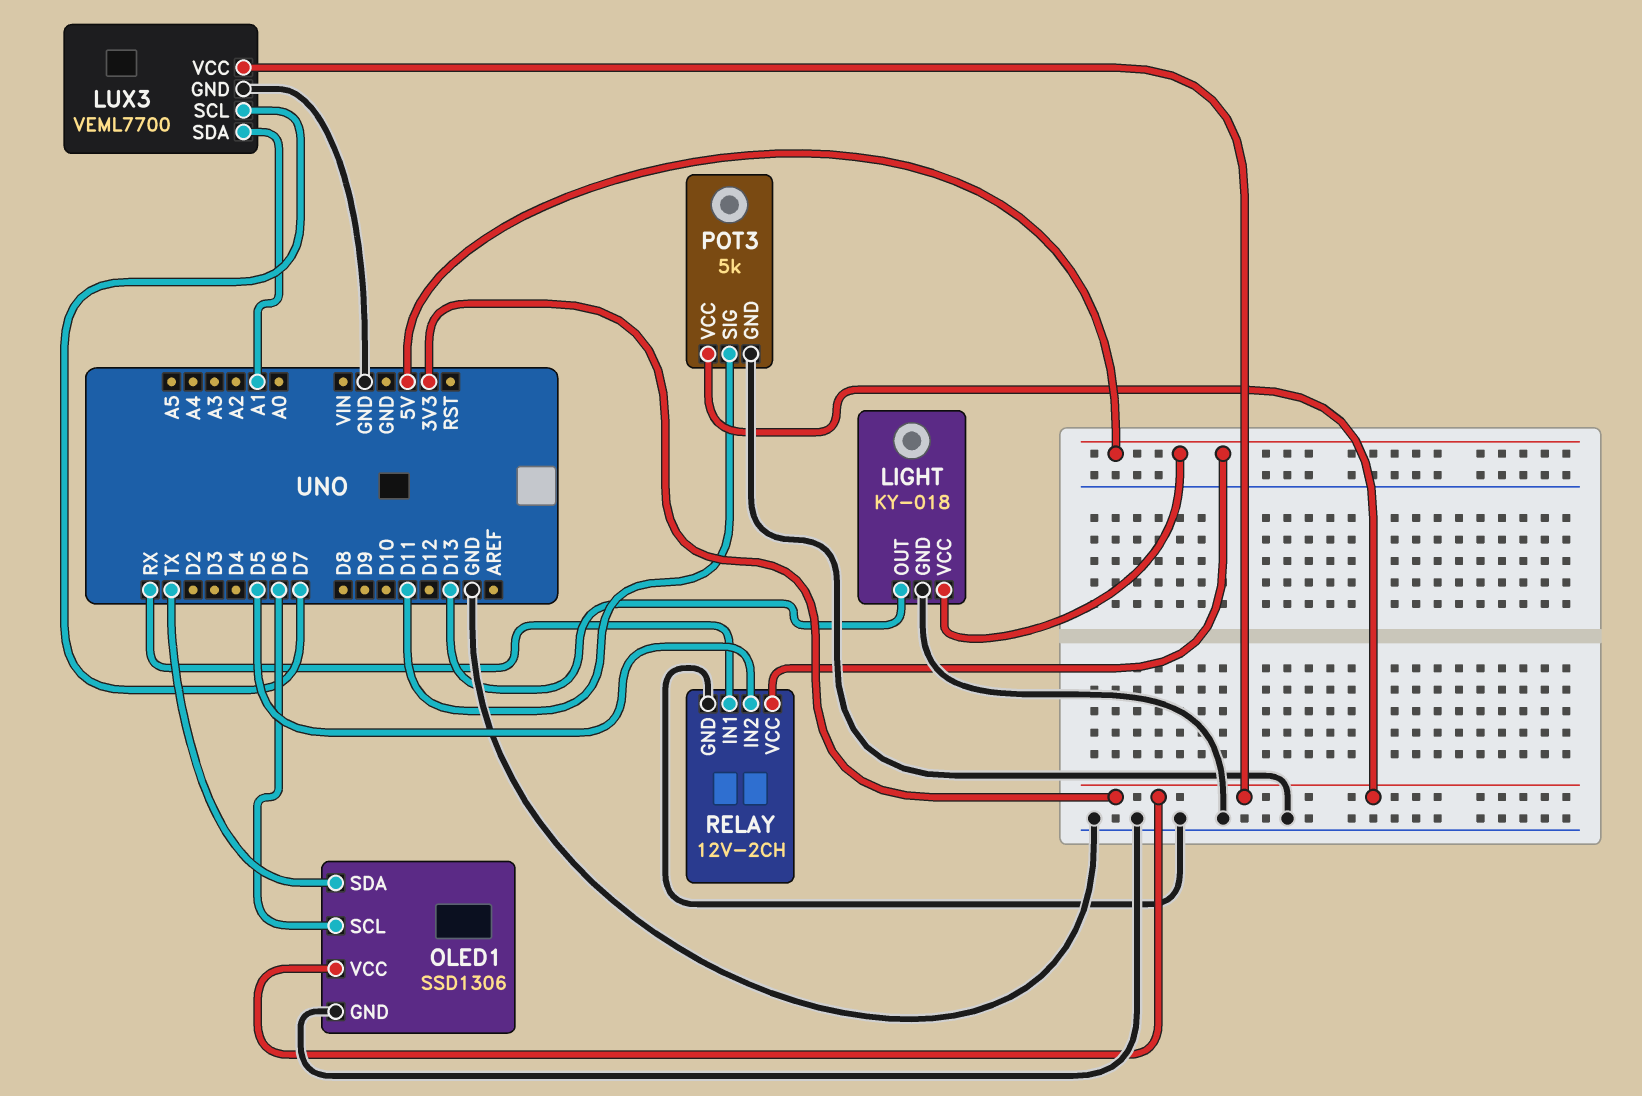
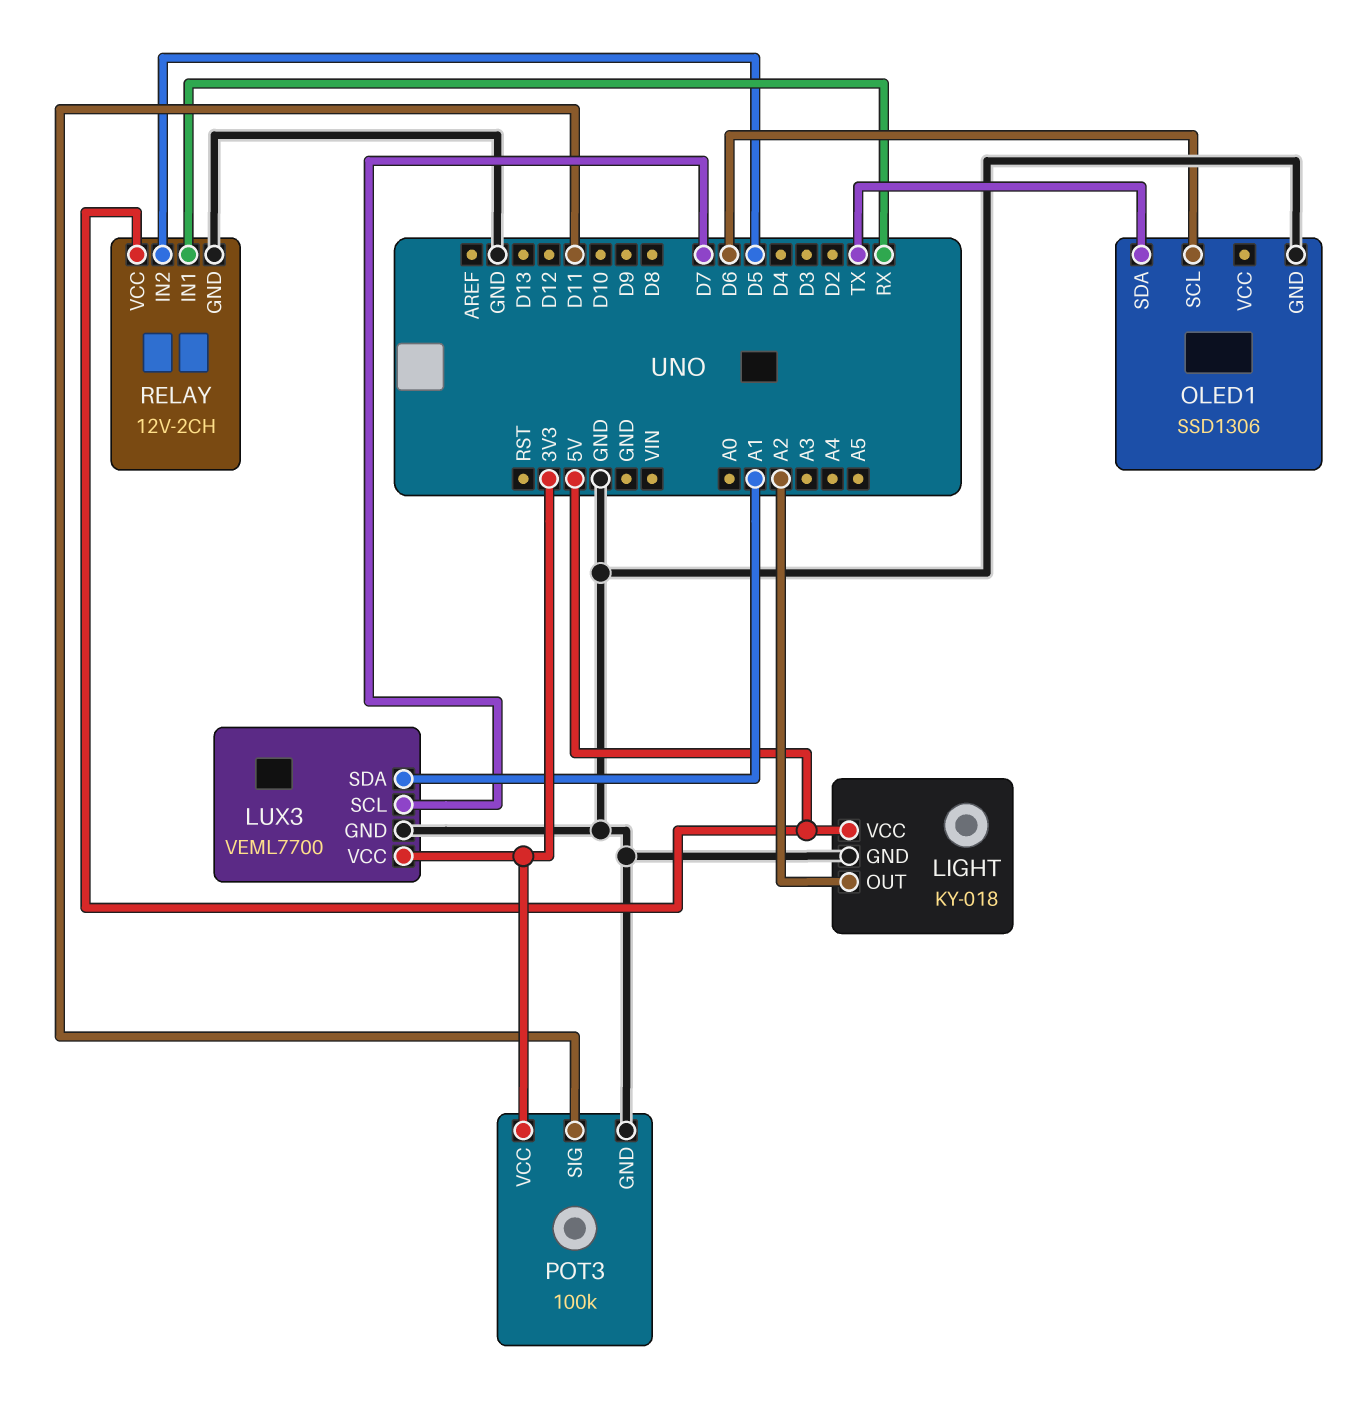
LIGHT pin OUT: D13 -> A2
OLED1 pin VCC: 3V3 -> none
POT3: 5k -> 100k

